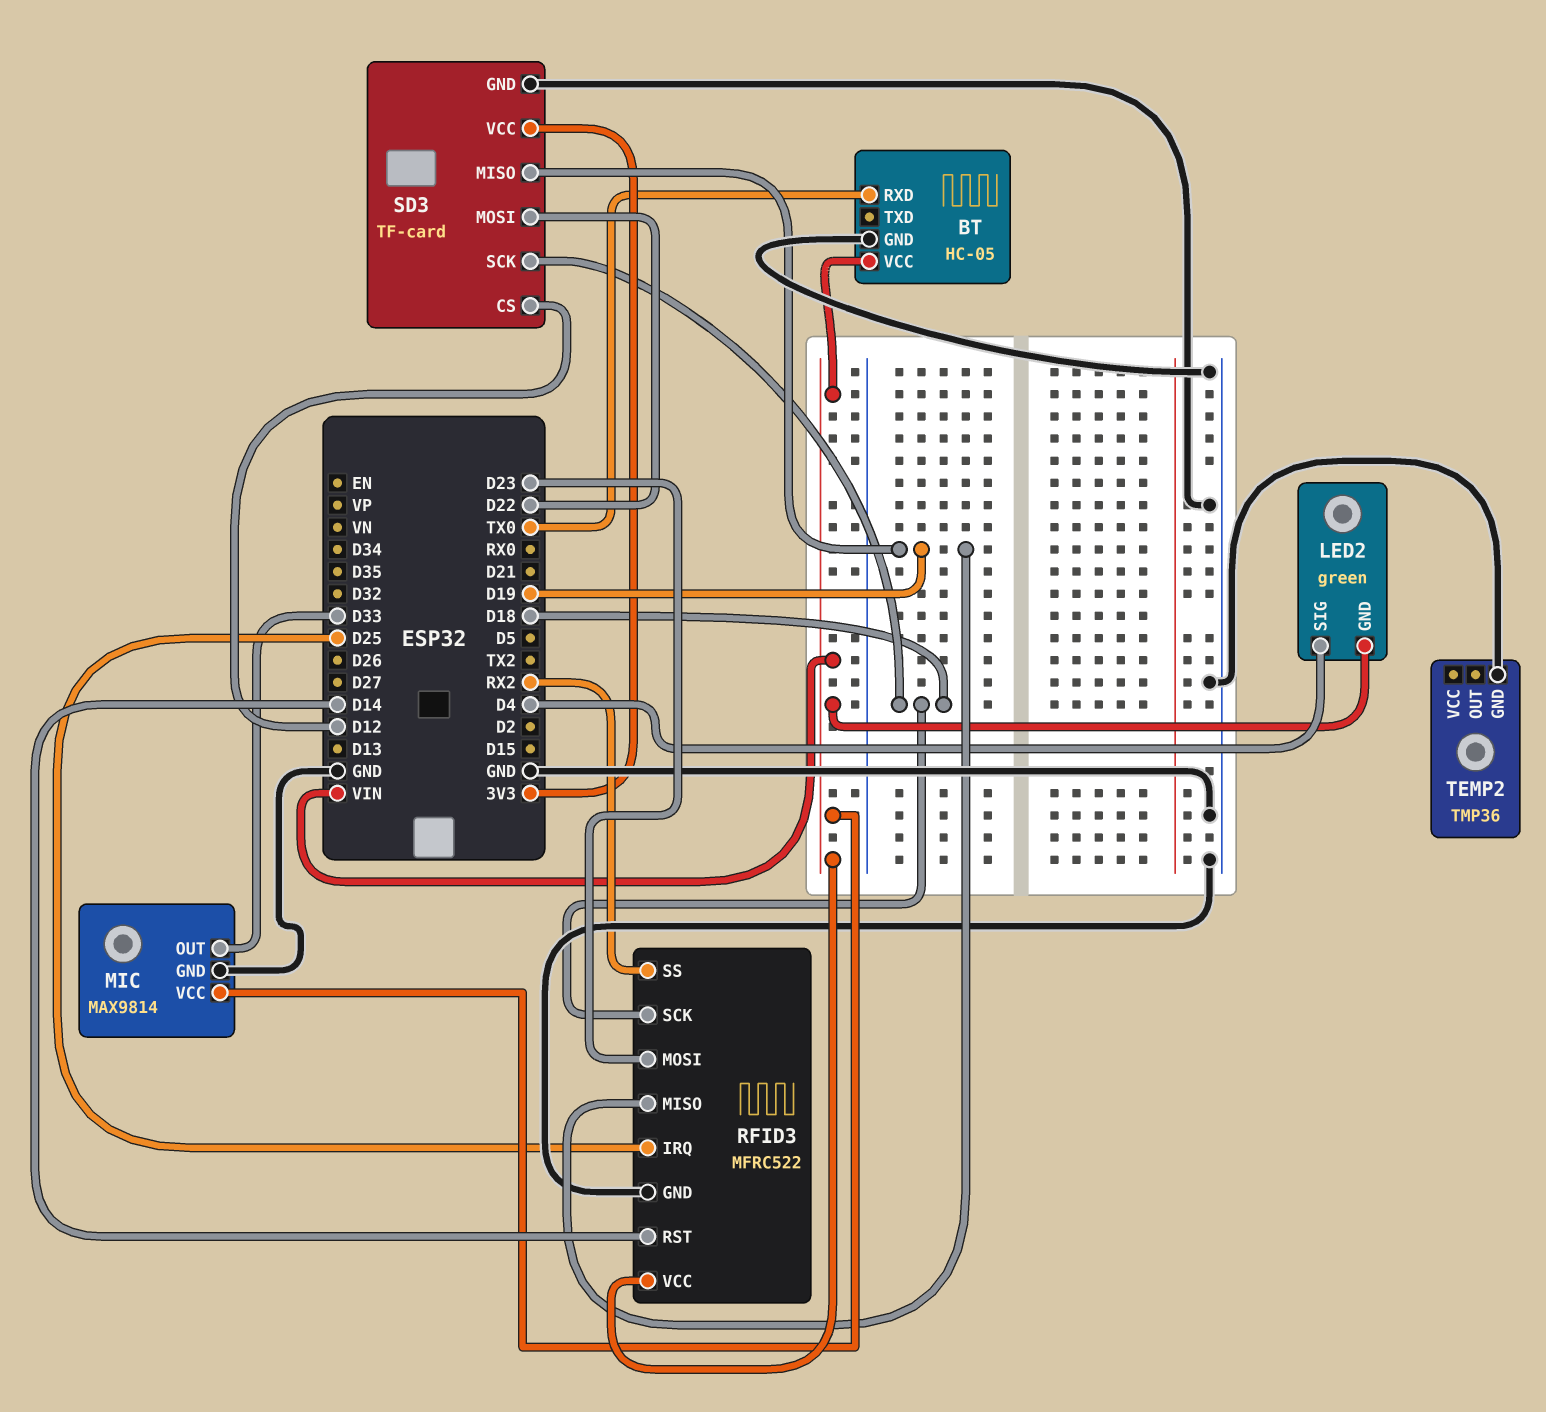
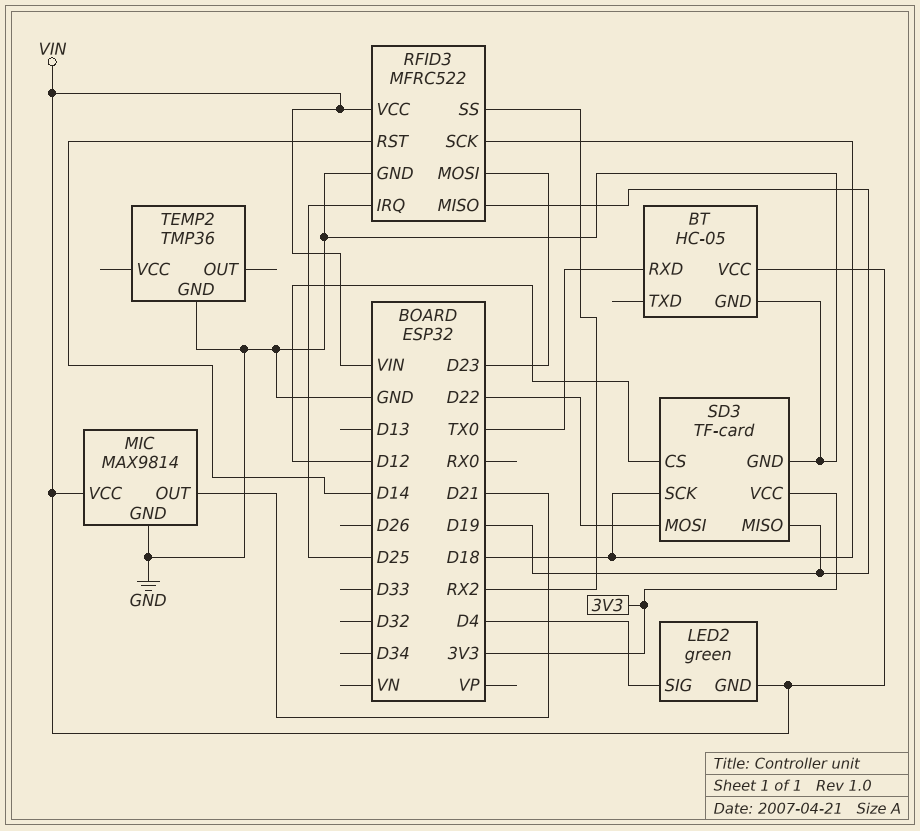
MIC pin OUT: D33 -> D21

